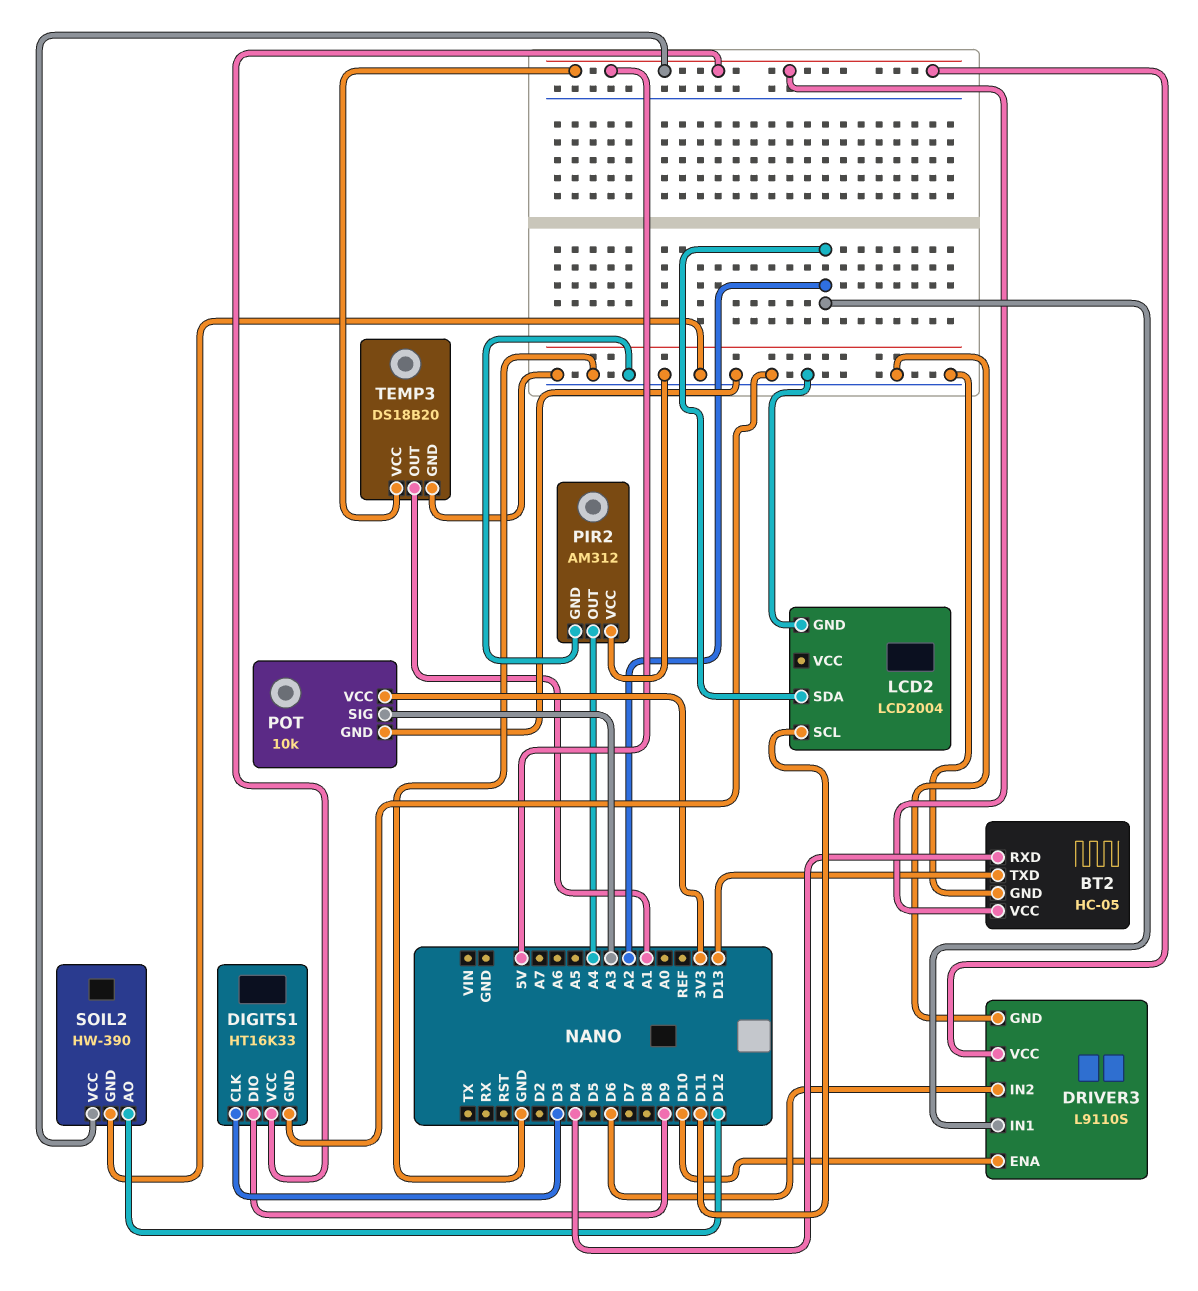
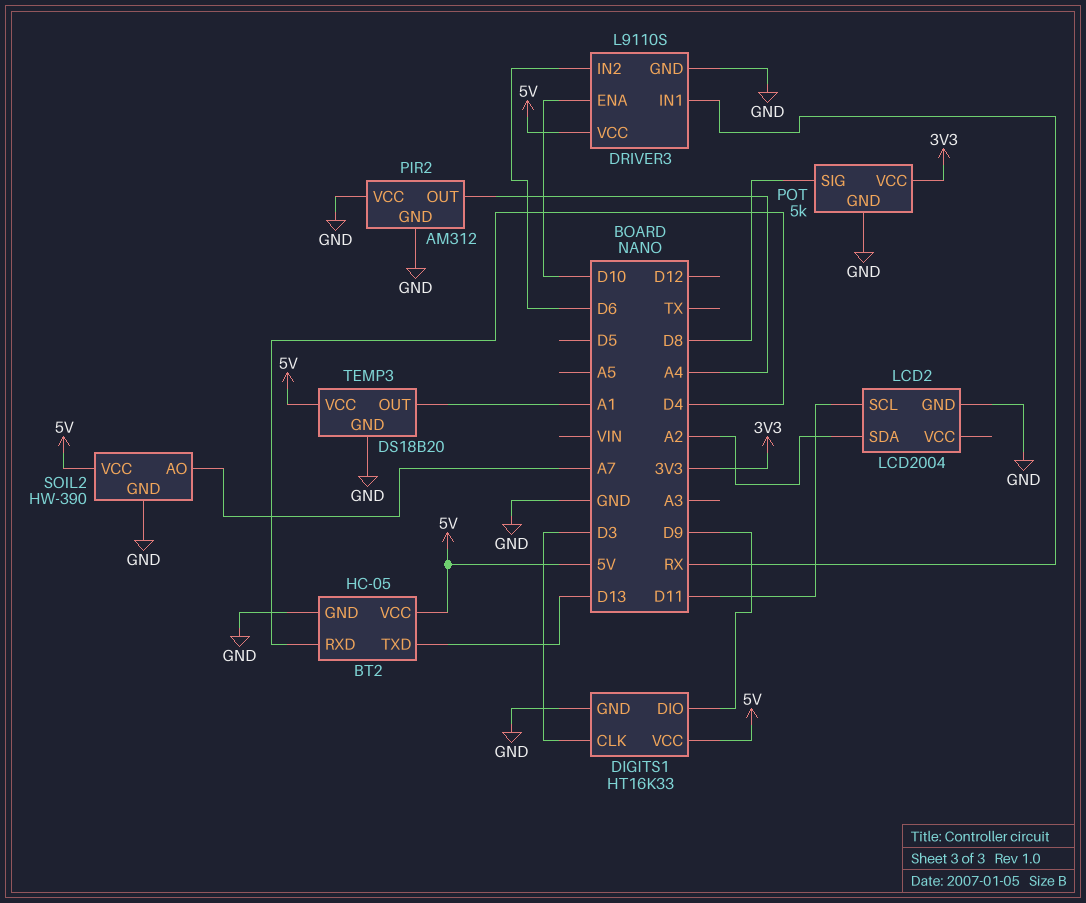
DRIVER3 pin IN1: A2 -> RX
POT: 10k -> 5k
POT pin SIG: A3 -> D8
SOIL2 pin AO: D12 -> A7

